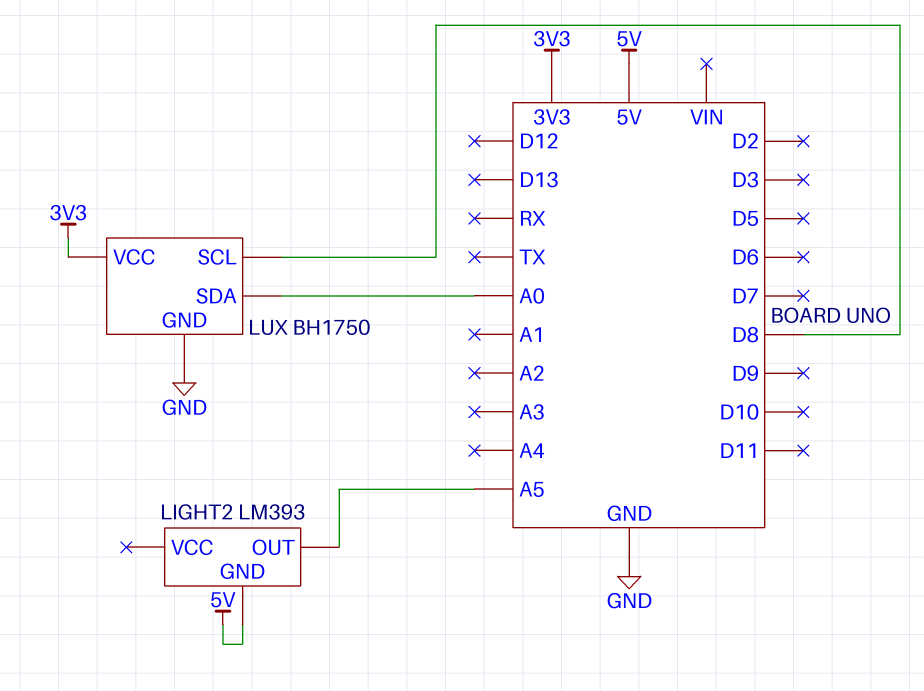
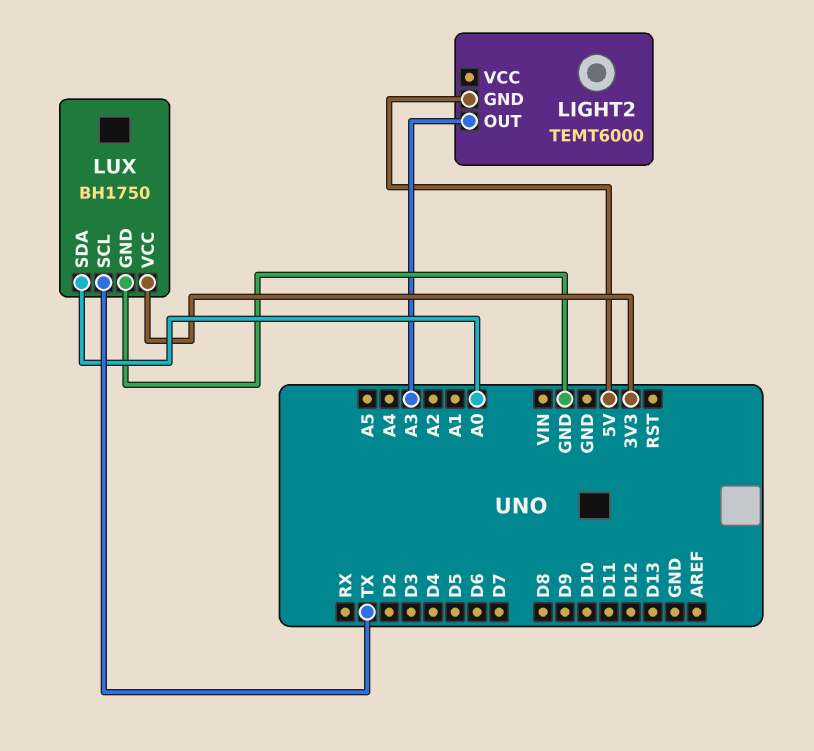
LIGHT2: LM393 -> TEMT6000
LIGHT2 pin OUT: A5 -> A3
LUX pin SCL: D8 -> TX

